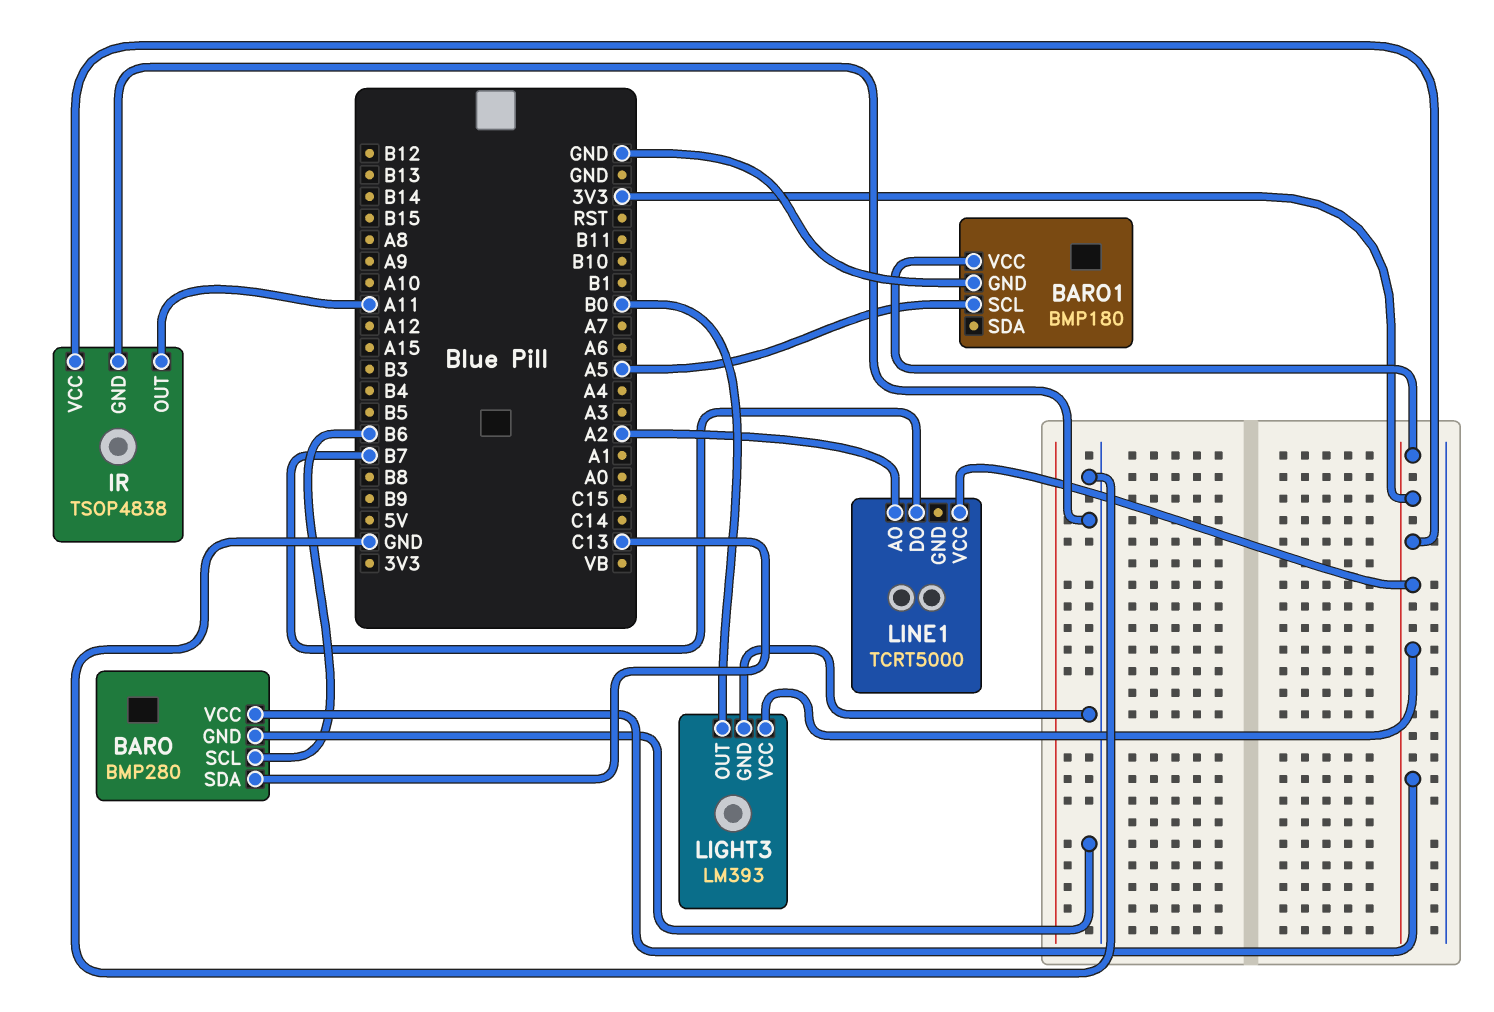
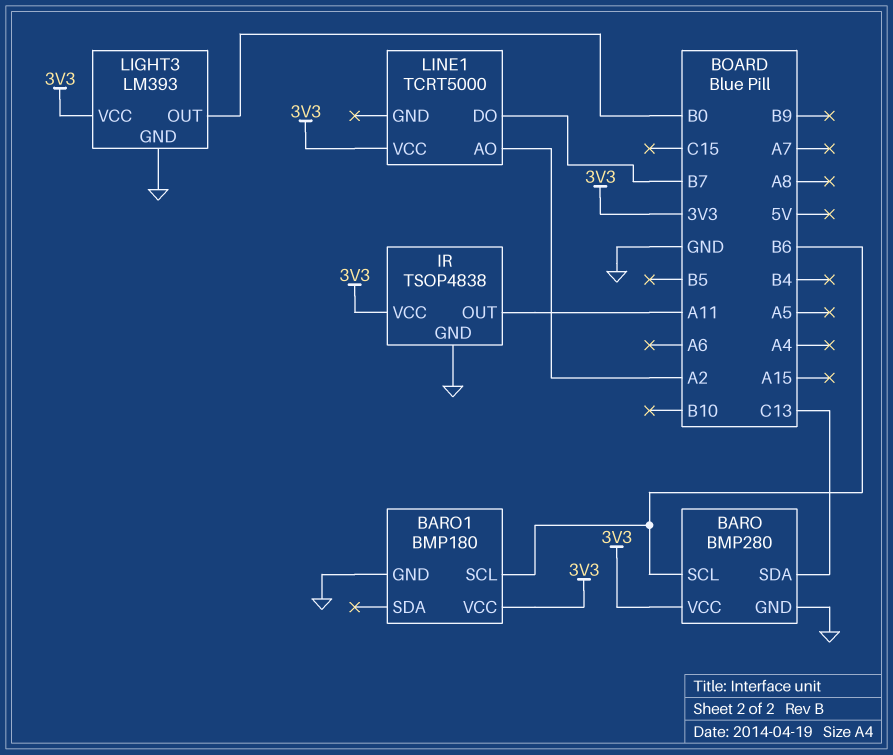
BARO1 pin SCL: A5 -> B6

